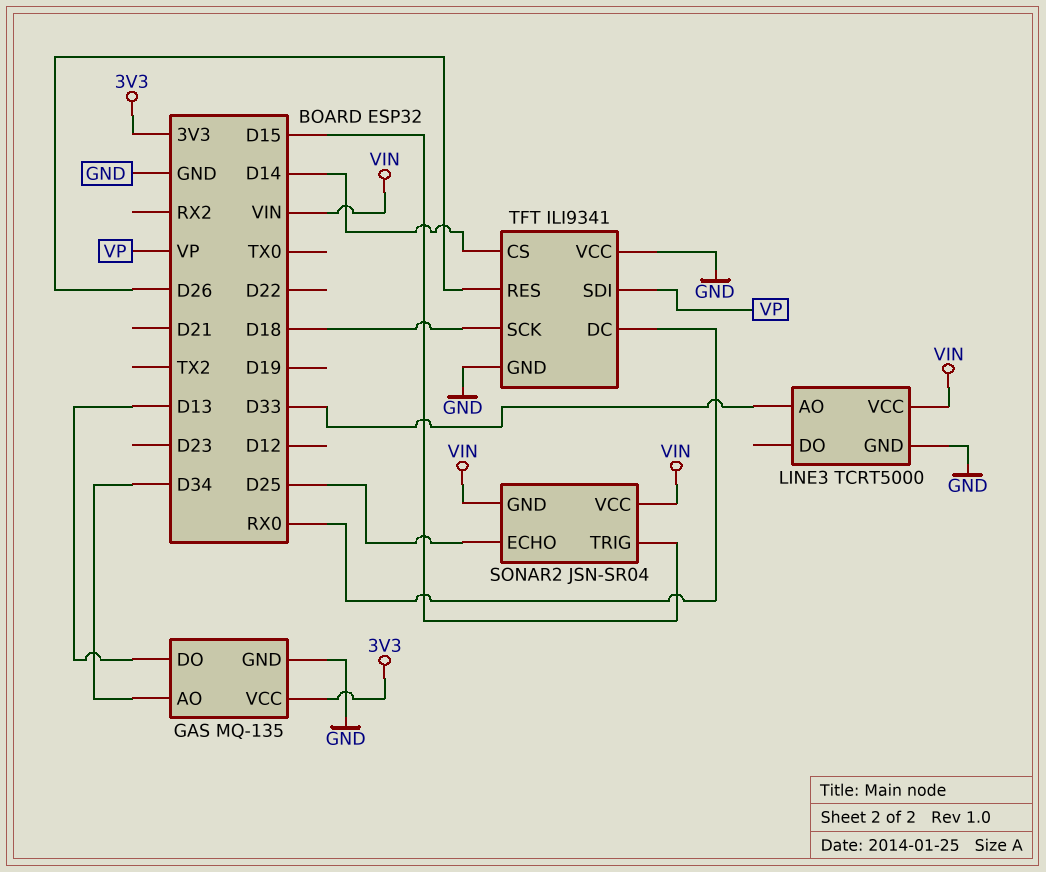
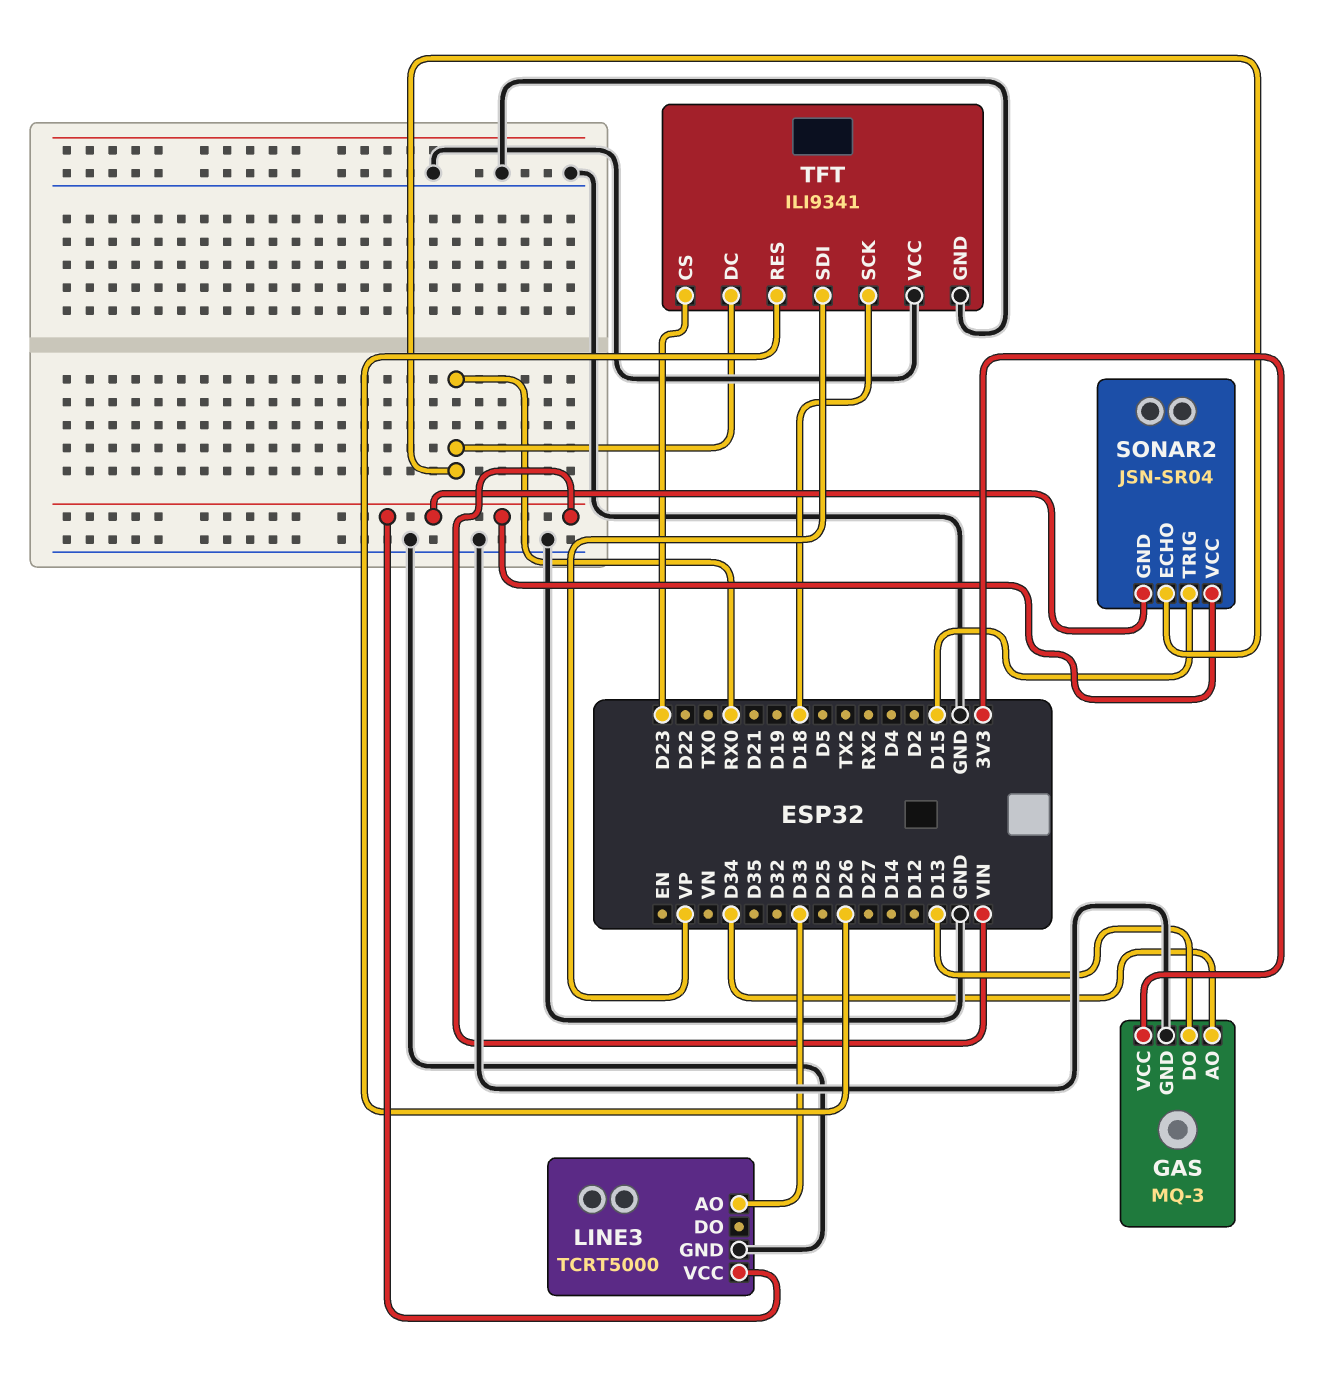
GAS: MQ-135 -> MQ-3
SONAR2 pin ECHO: D25 -> RX0
TFT pin CS: D14 -> D23

